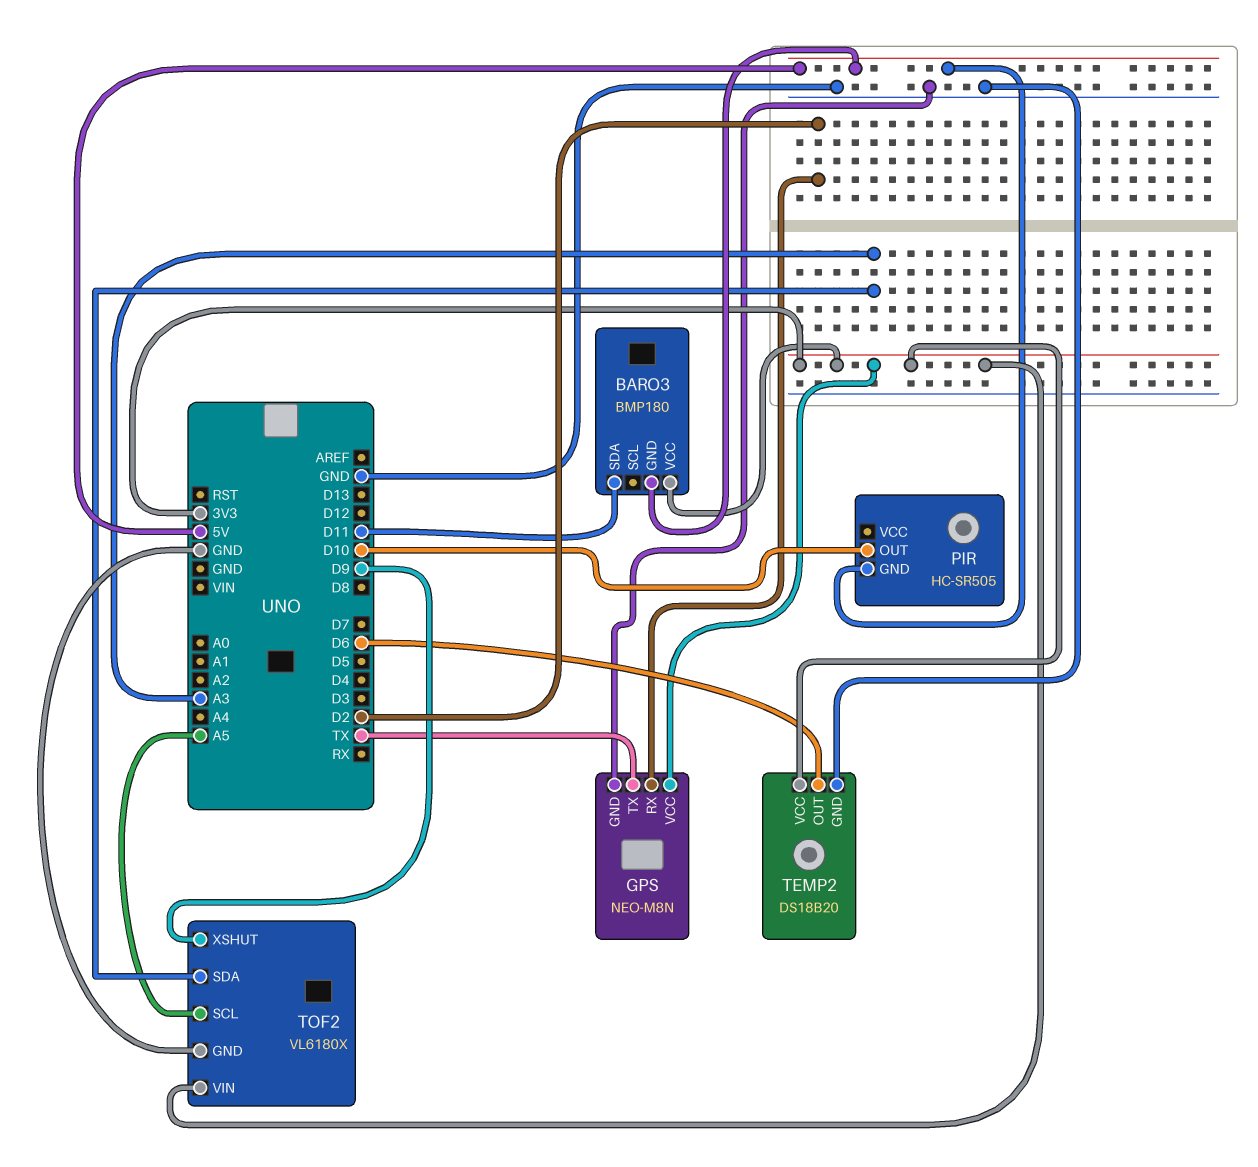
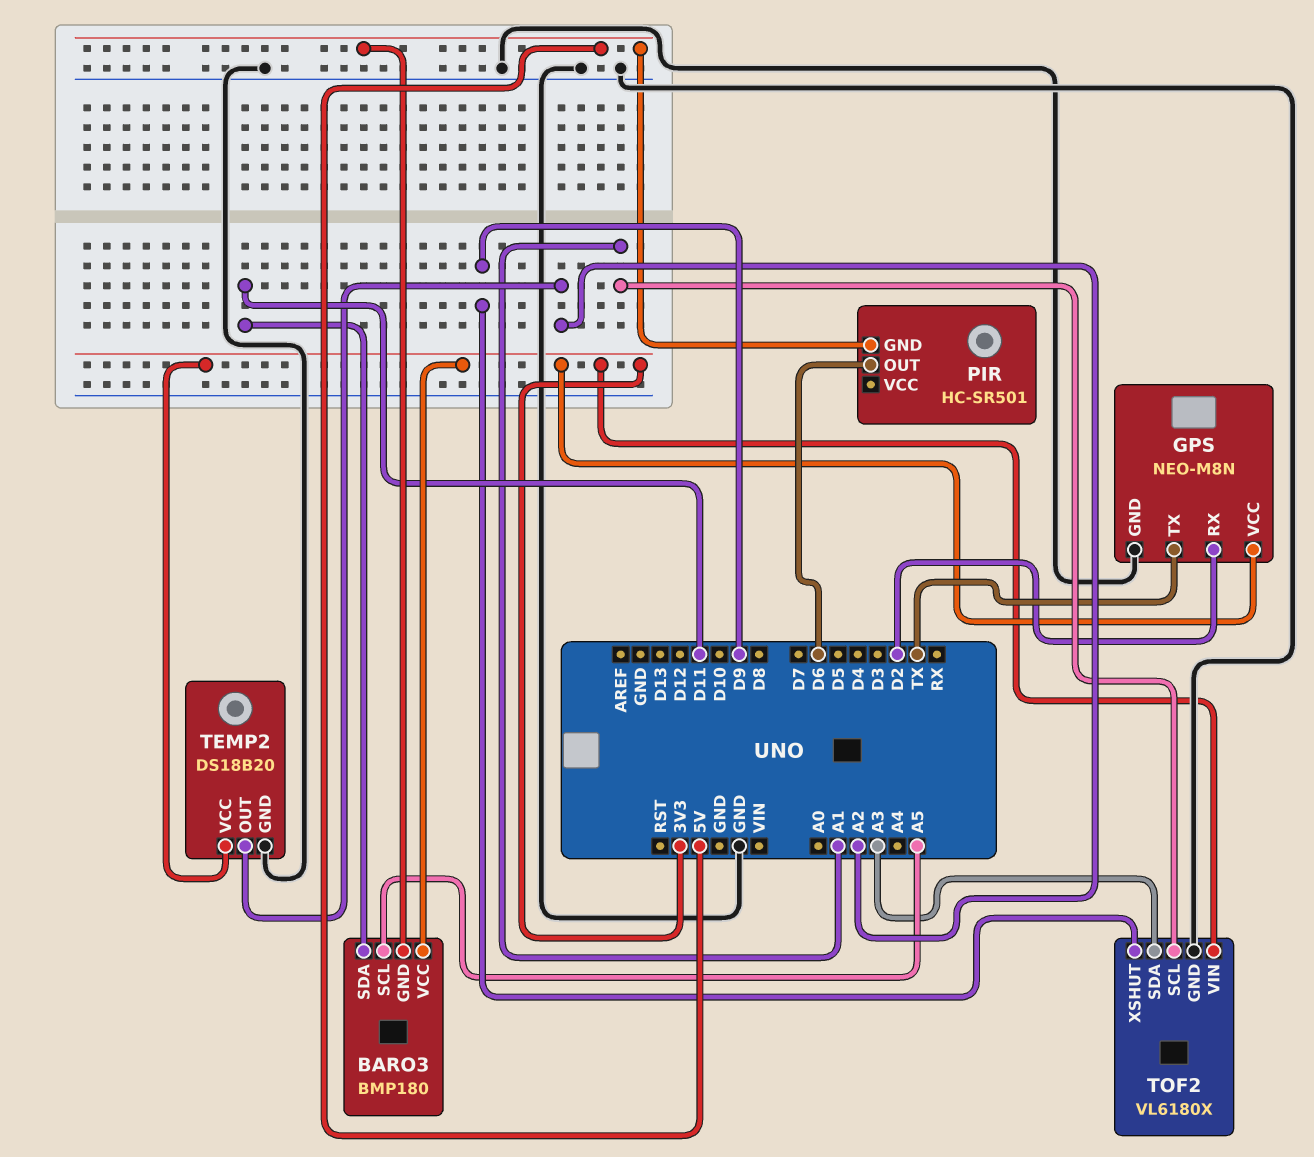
BARO3 pin SCL: none -> A5
PIR: HC-SR505 -> HC-SR501
PIR pin OUT: D10 -> D6
TEMP2 pin OUT: D6 -> A2
TOF2 pin SCL: A5 -> A1

